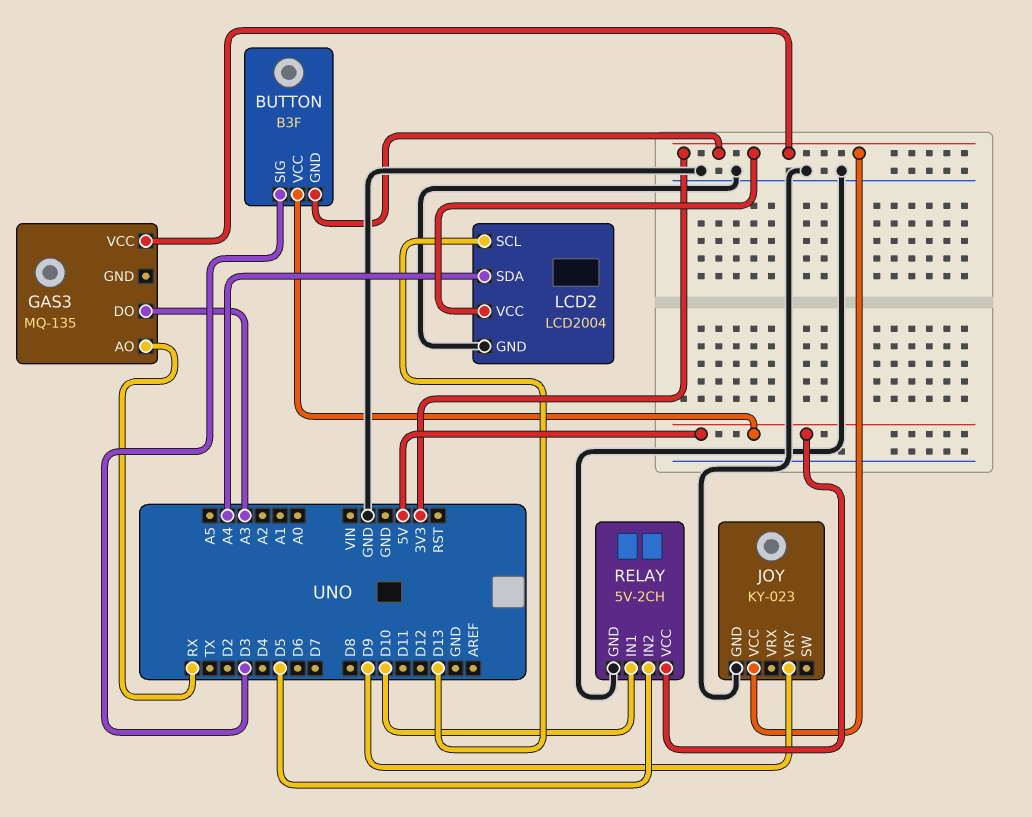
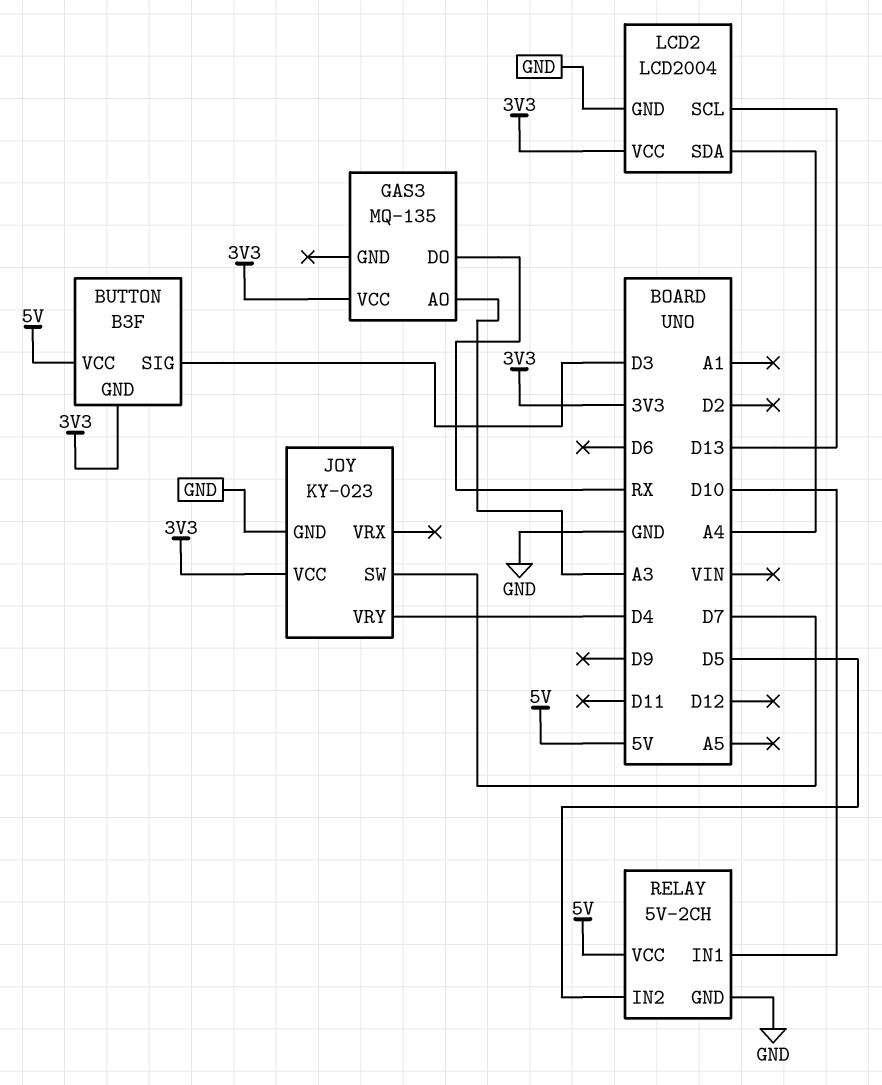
GAS3 pin AO: RX -> A3
GAS3 pin DO: A3 -> RX
JOY pin SW: none -> D7
JOY pin VRY: D9 -> D4

